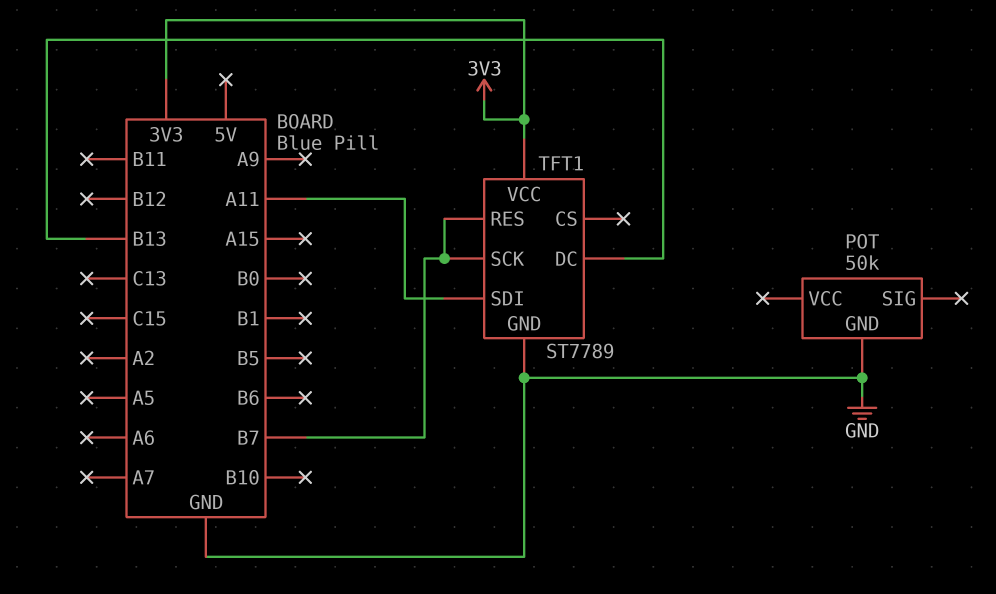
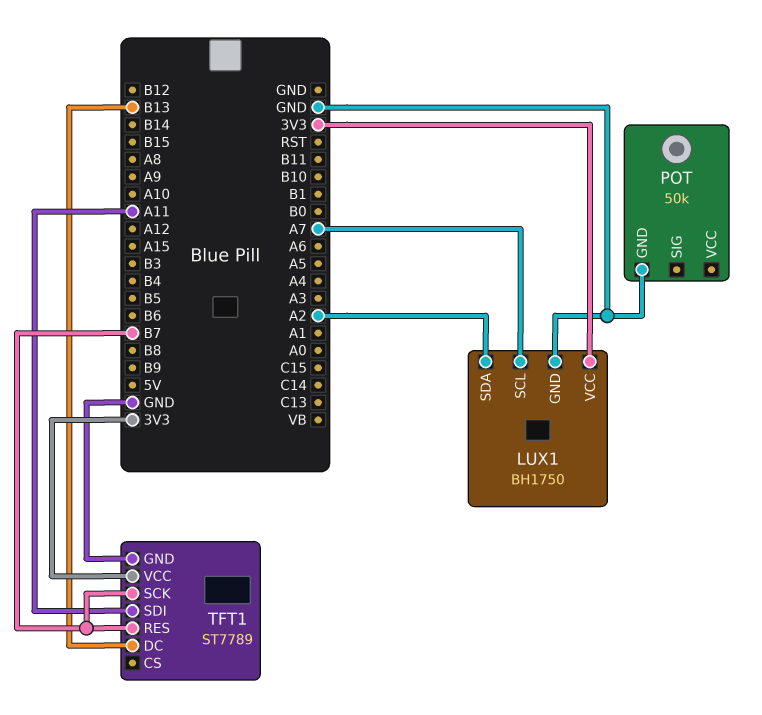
LUX1: none -> BH1750
LUX1 pin GND: none -> GND
LUX1 pin SCL: none -> A7
LUX1 pin SDA: none -> A2
LUX1 pin VCC: none -> 3V3

